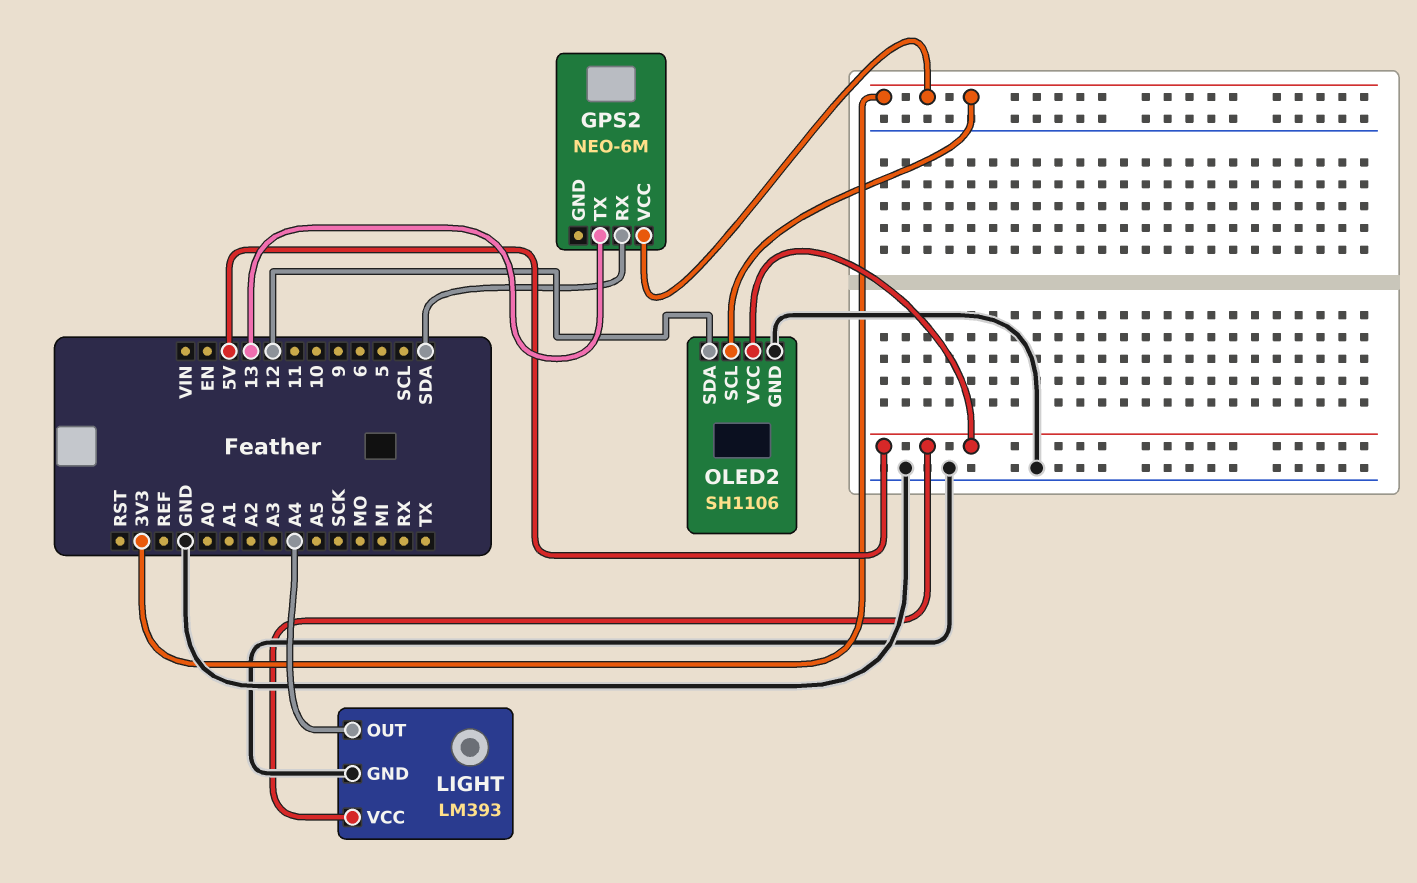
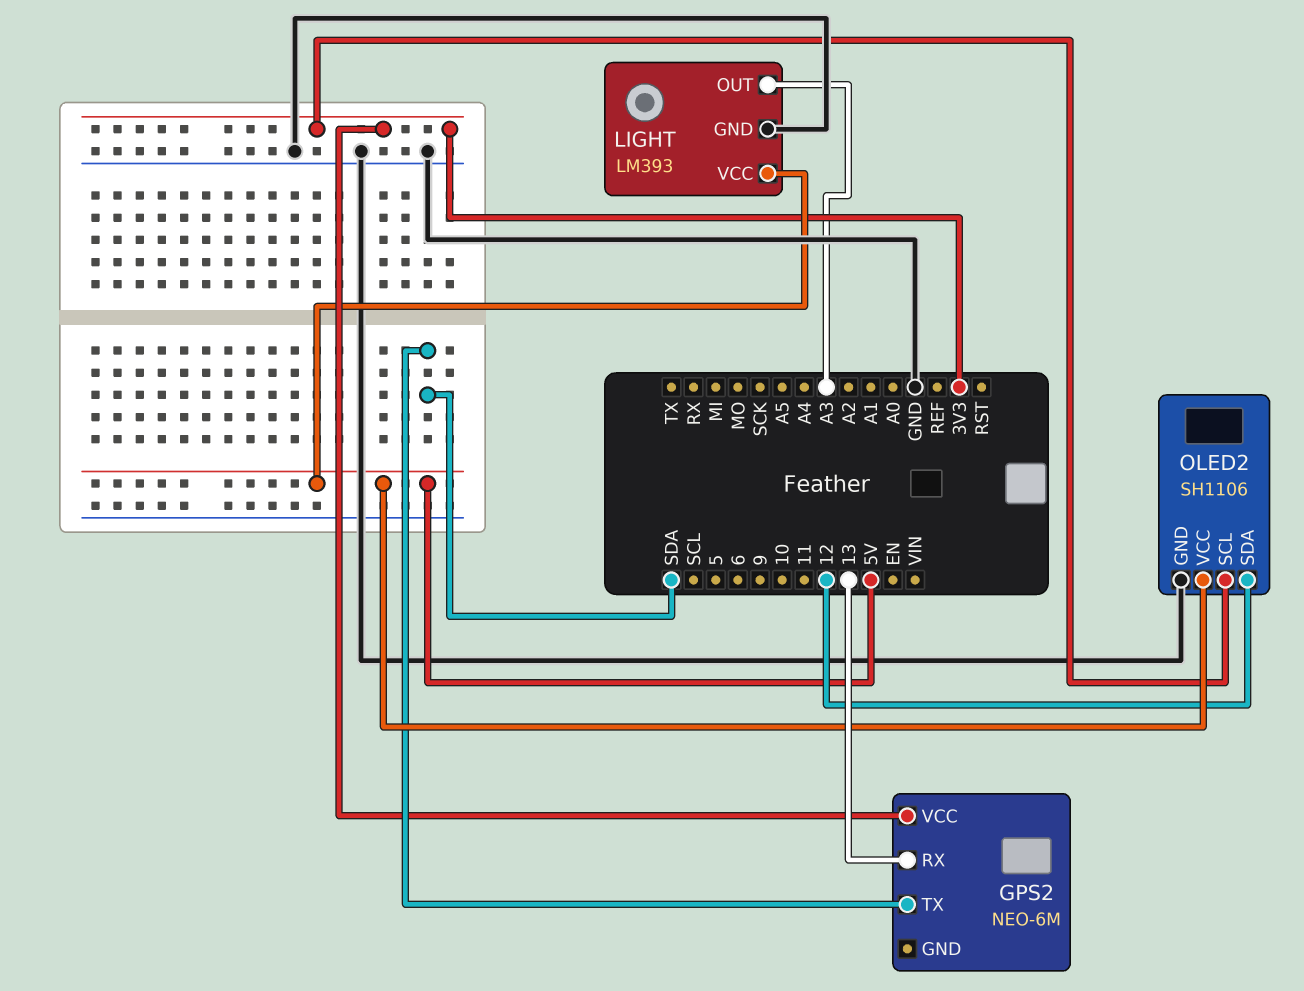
GPS2 pin RX: SDA -> 13
GPS2 pin TX: 13 -> SDA
LIGHT pin OUT: A4 -> A3

